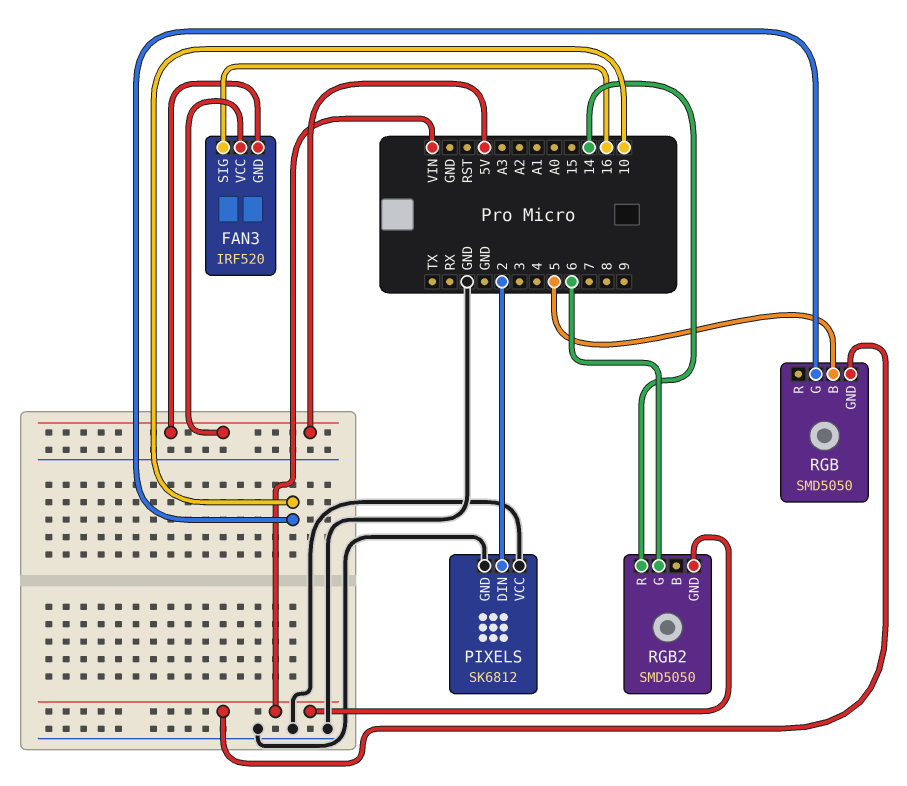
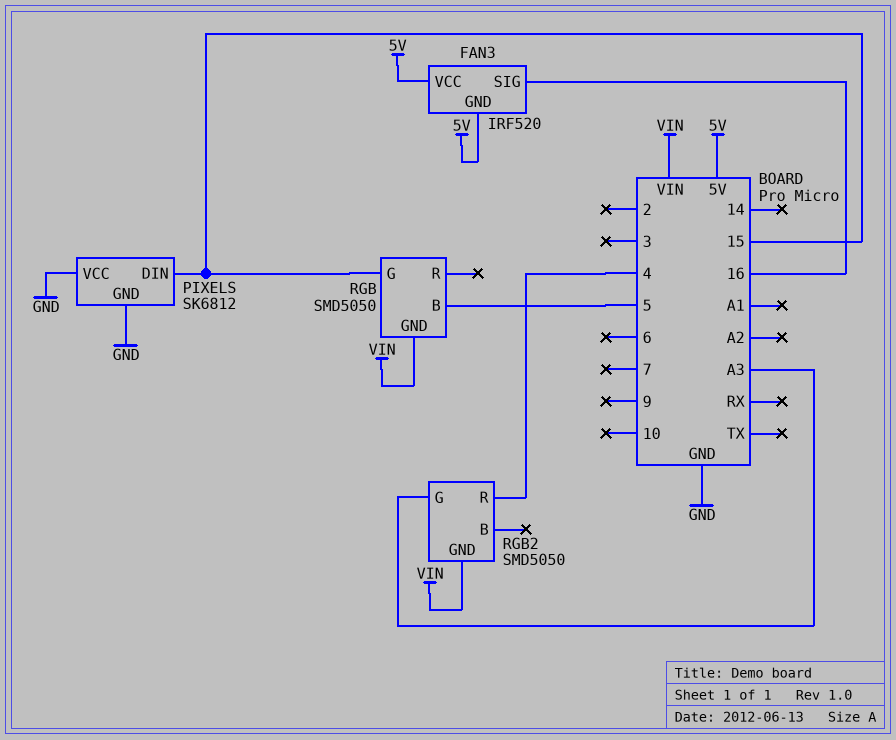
PIXELS pin DIN: 2 -> 15
RGB pin G: 10 -> 15
RGB2 pin G: 6 -> A3
RGB2 pin R: 14 -> 4

